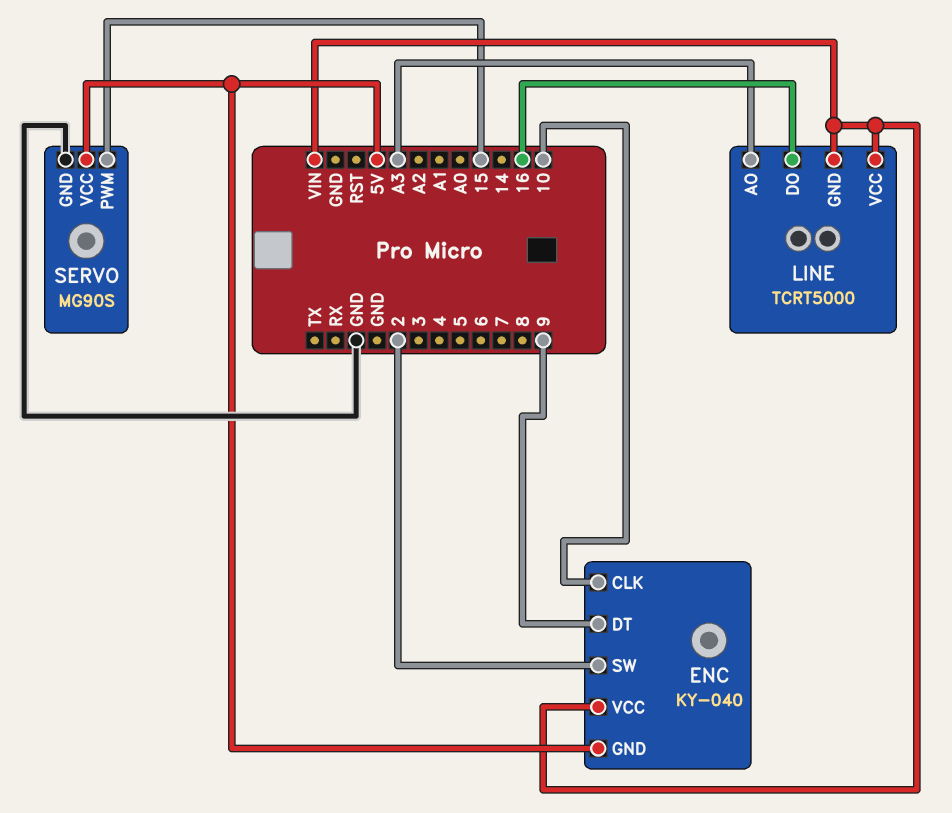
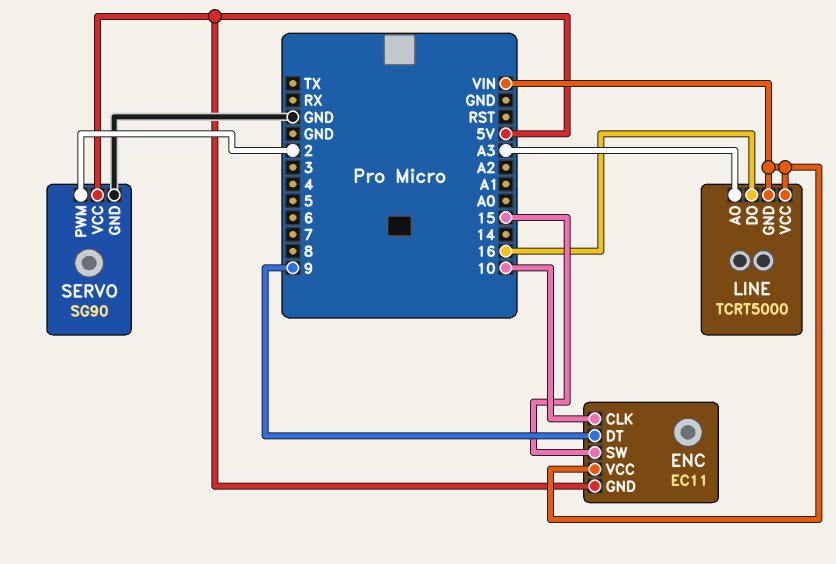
ENC: KY-040 -> EC11
ENC pin SW: 2 -> 15
SERVO: MG90S -> SG90
SERVO pin PWM: 15 -> 2

